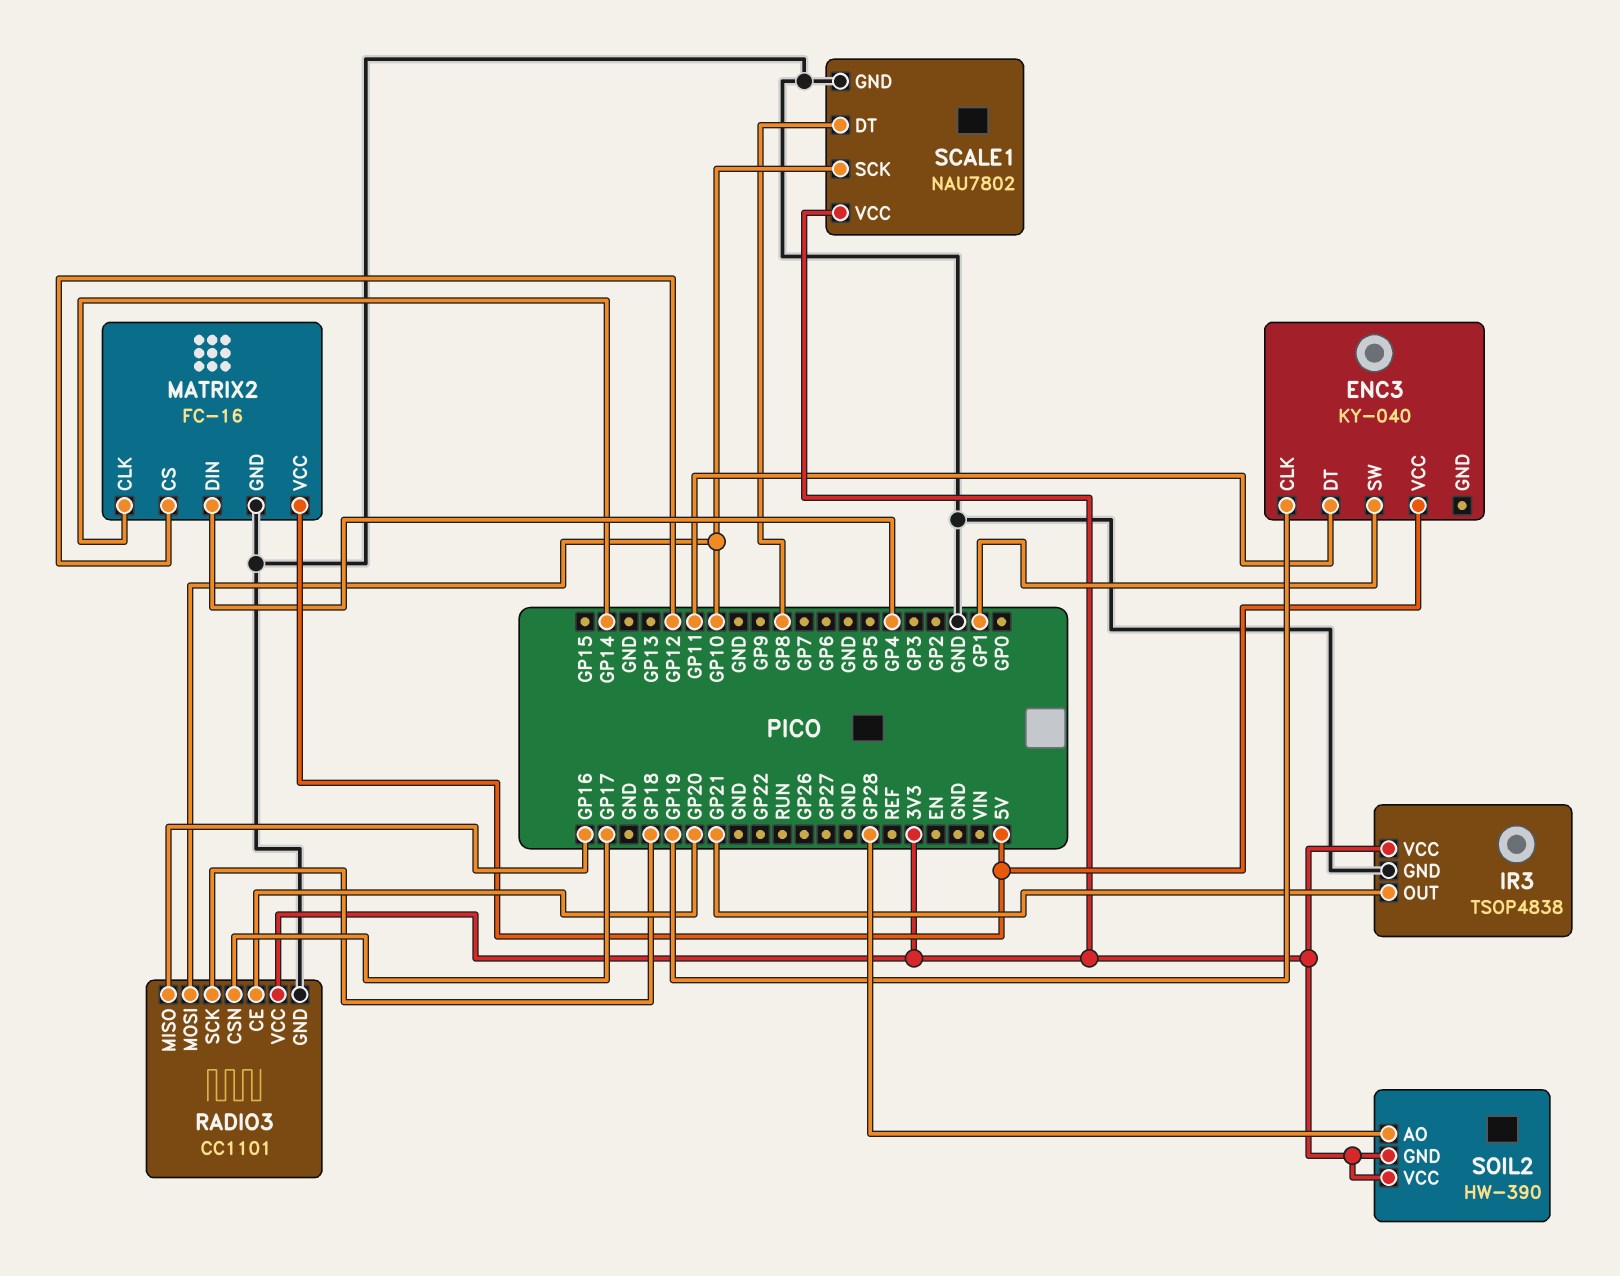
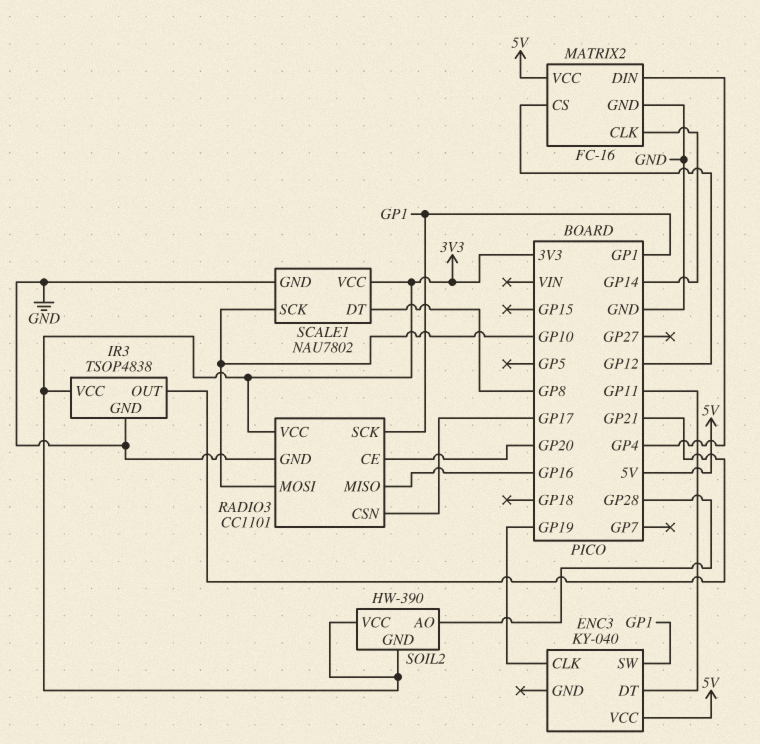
RADIO3 pin SCK: GP18 -> GP1

